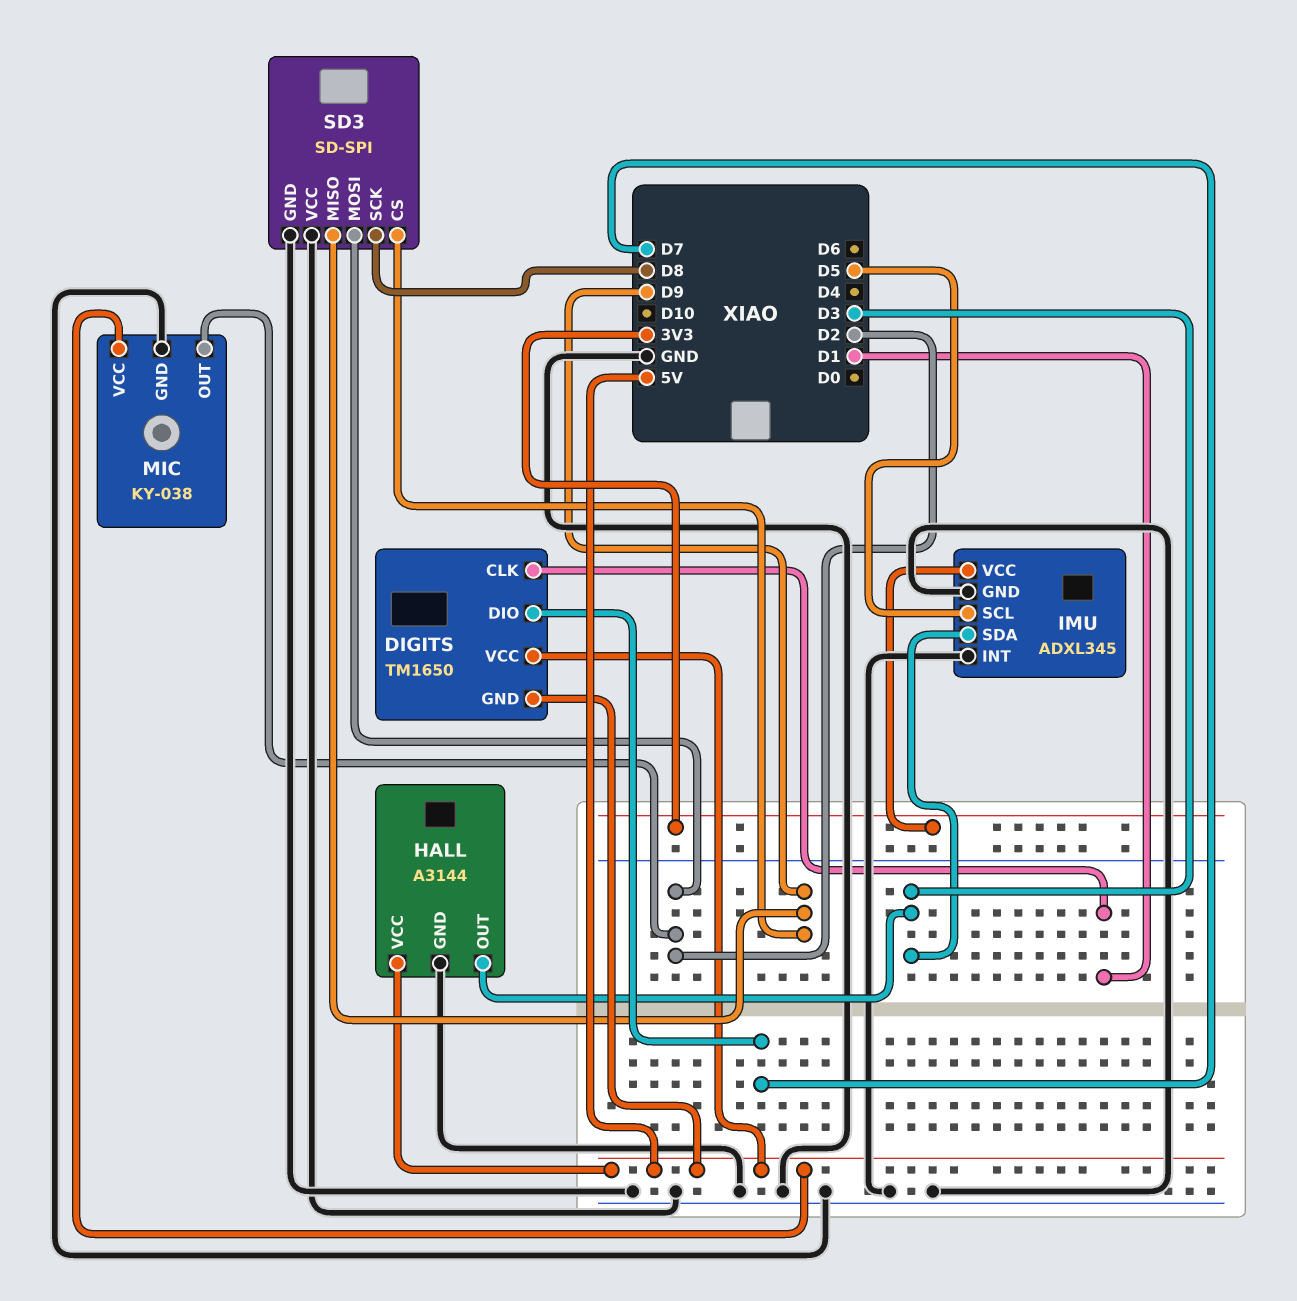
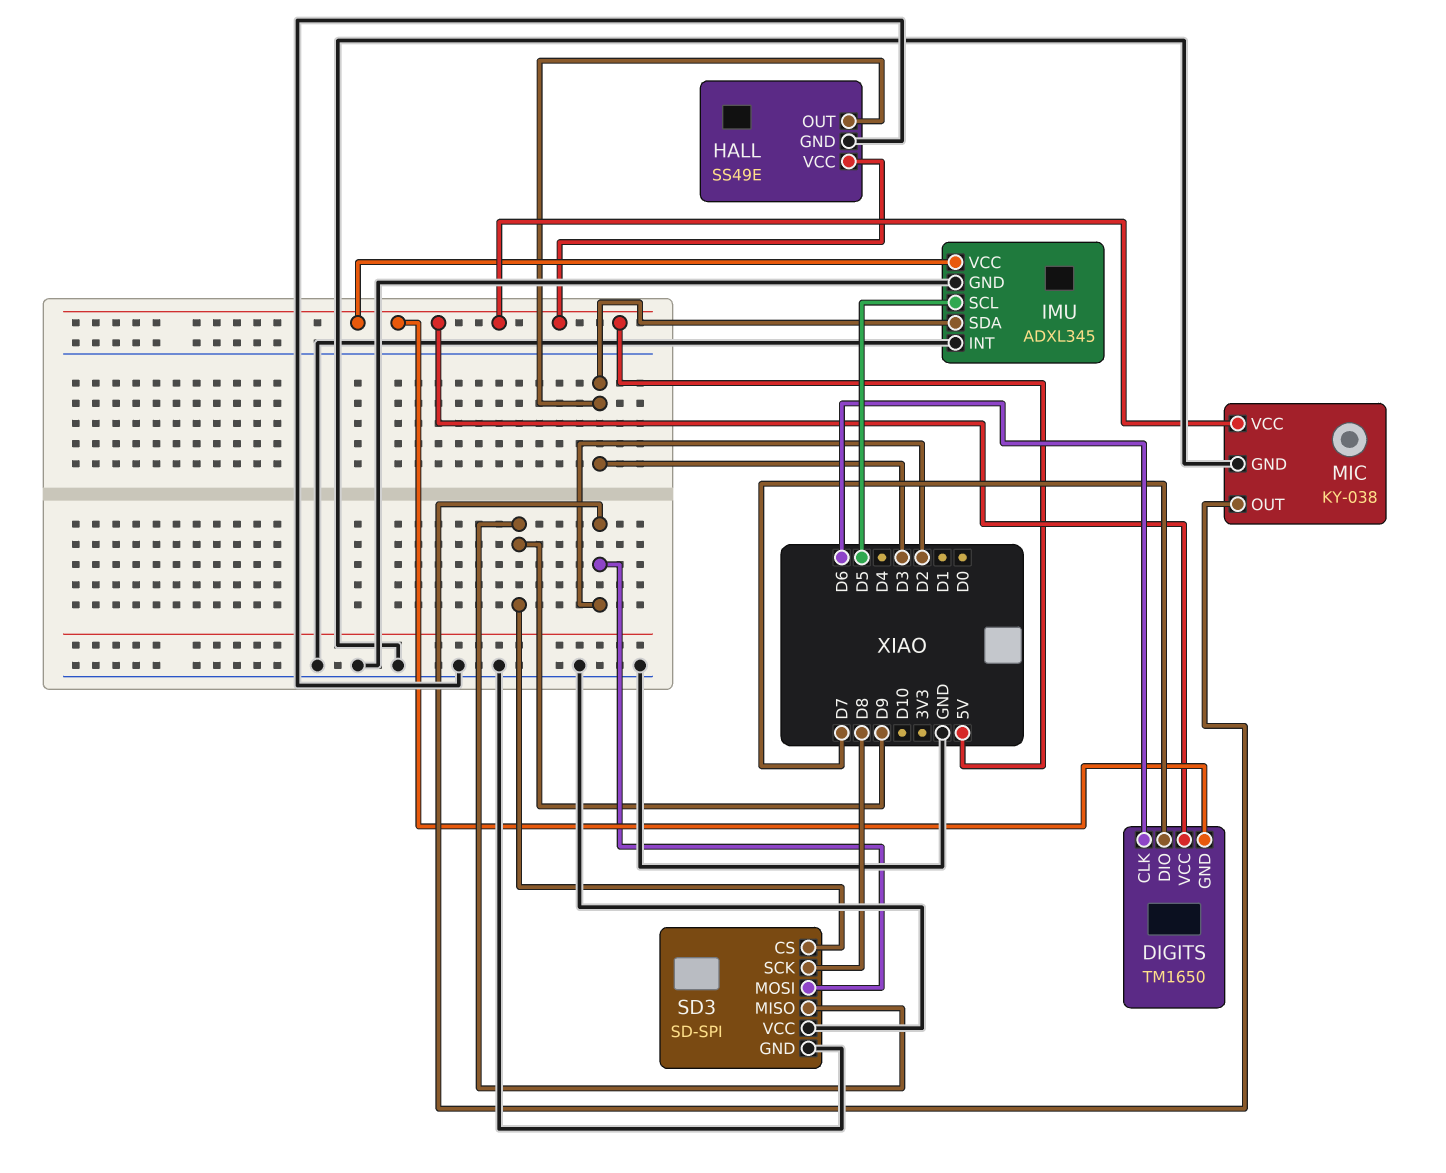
DIGITS pin CLK: D1 -> D6
HALL: A3144 -> SS49E
IMU pin VCC: 3V3 -> 5V

